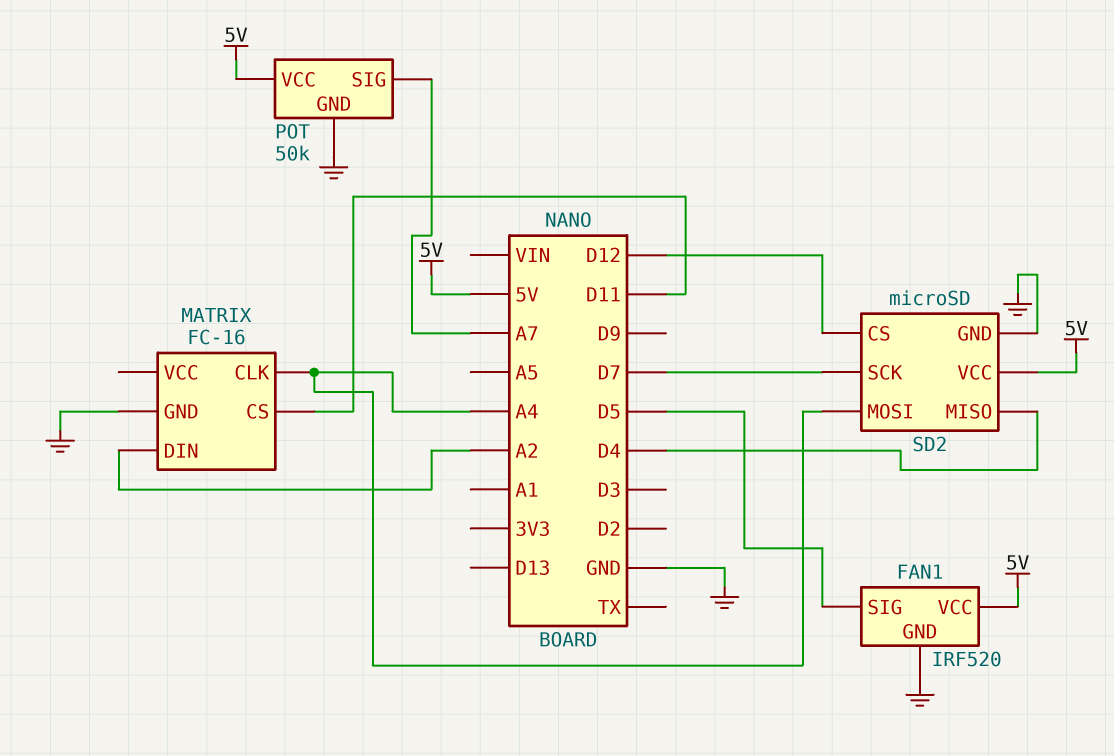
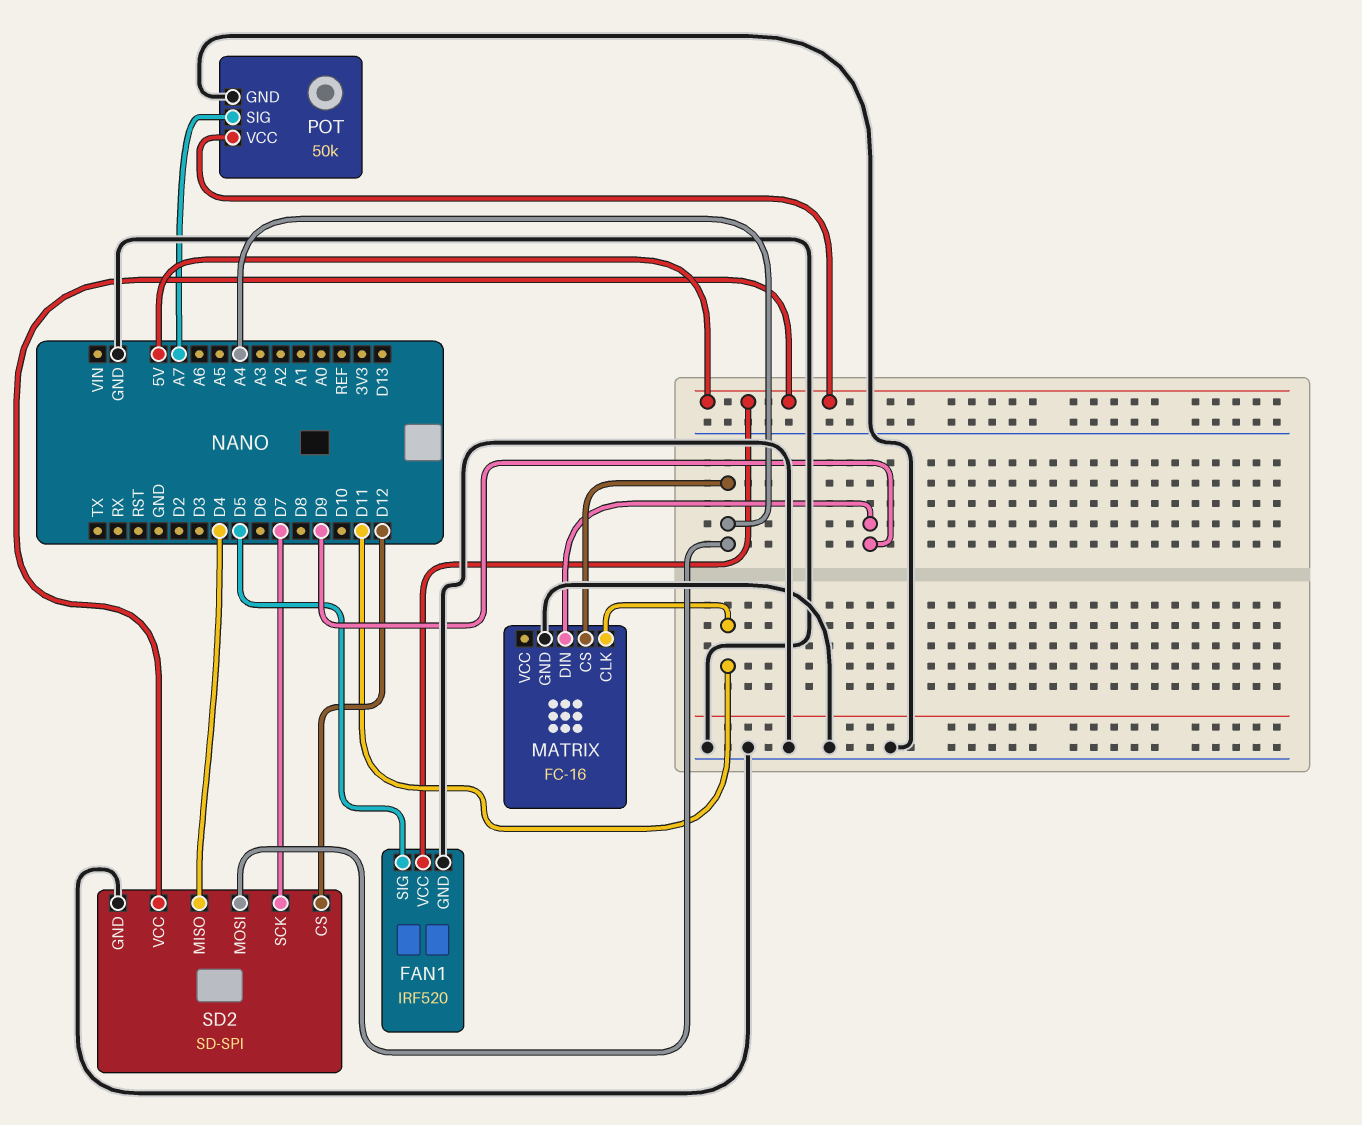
MATRIX pin CLK: A4 -> D11
MATRIX pin CS: D11 -> A4
MATRIX pin DIN: A2 -> D9
SD2: microSD -> SD-SPI

